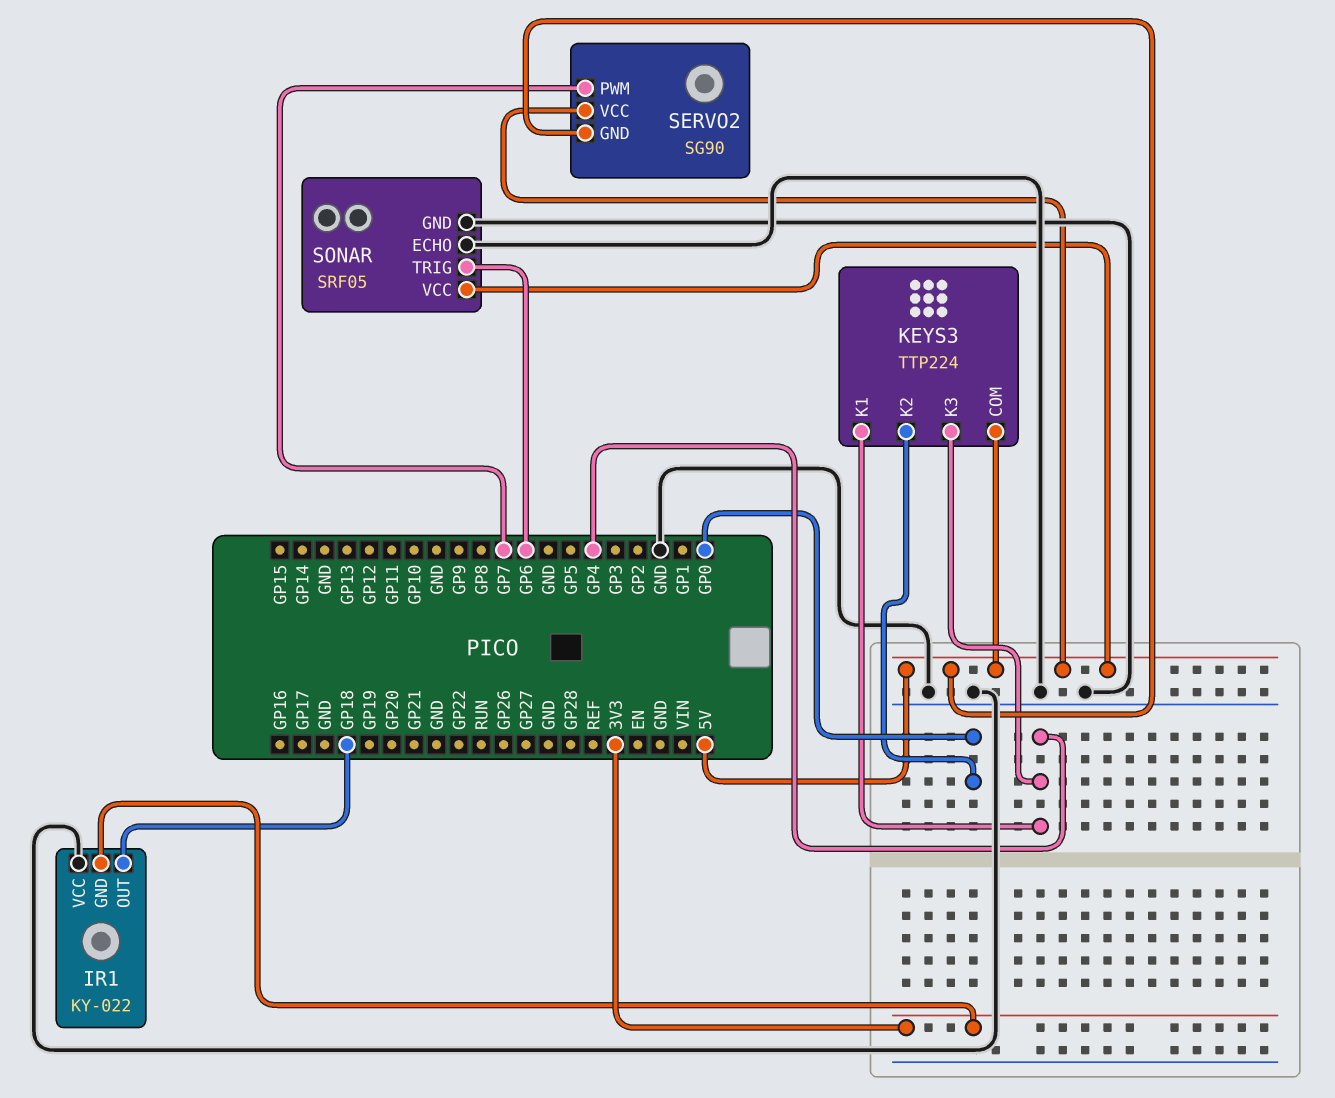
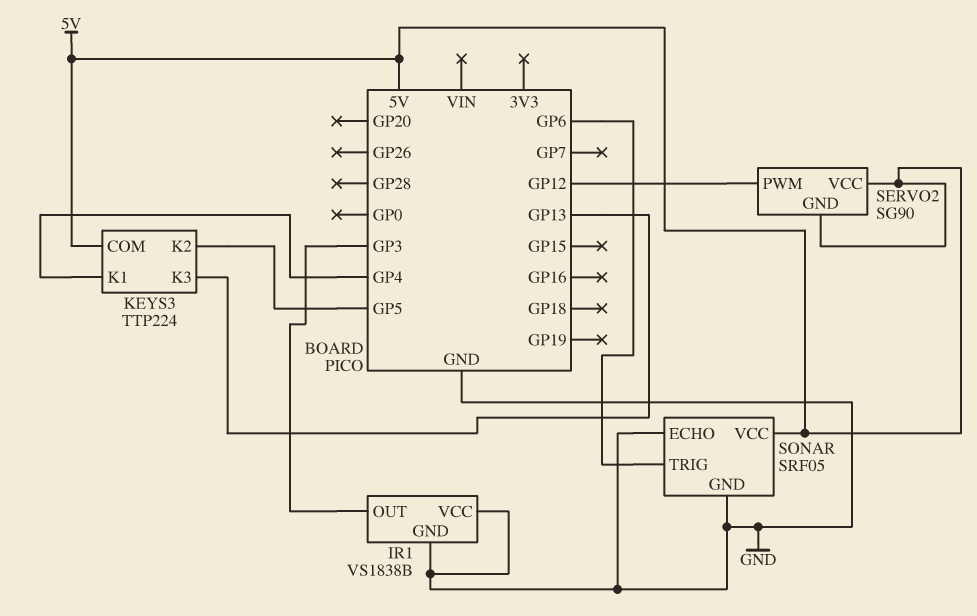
IR1: KY-022 -> VS1838B
IR1 pin GND: 3V3 -> GND
IR1 pin OUT: GP18 -> GP3
KEYS3 pin K2: GP0 -> GP5
KEYS3 pin K3: GP4 -> GP13
SERVO2 pin PWM: GP7 -> GP12

